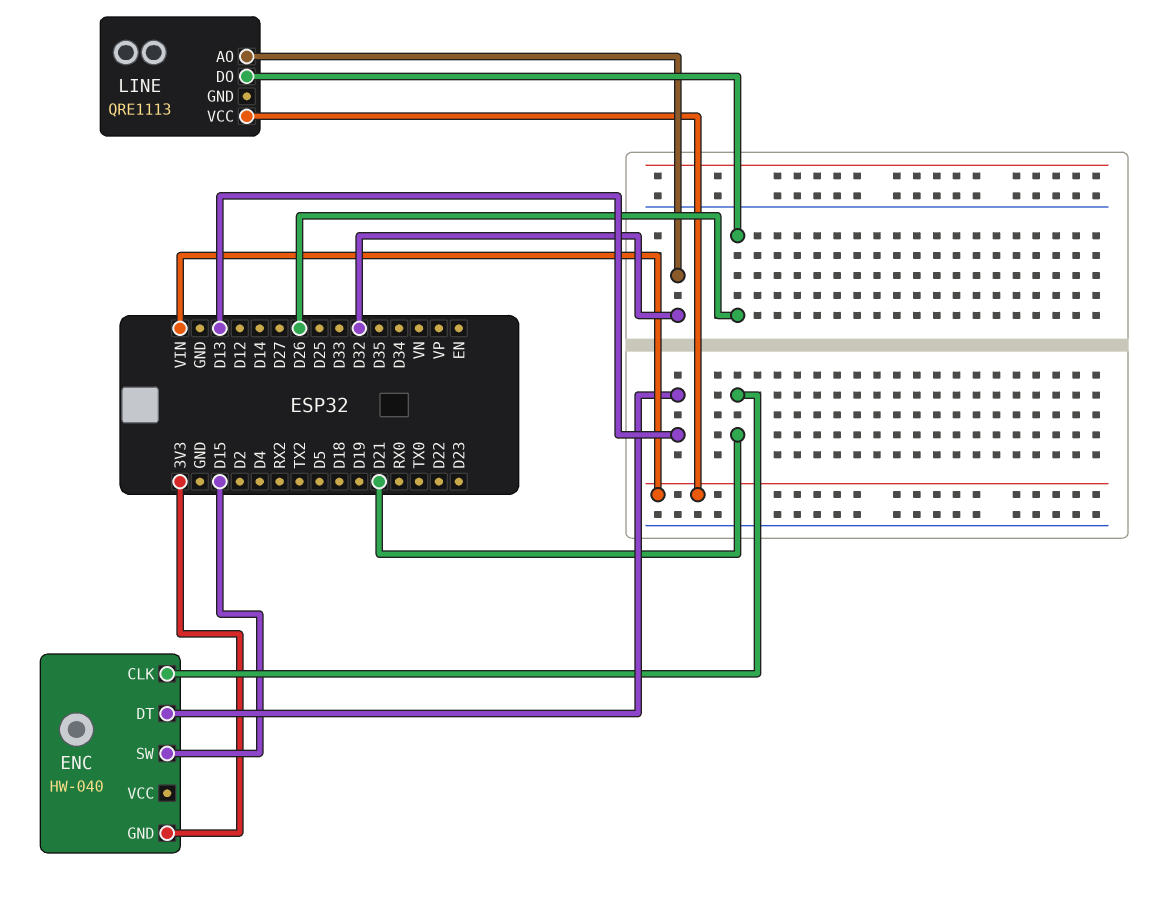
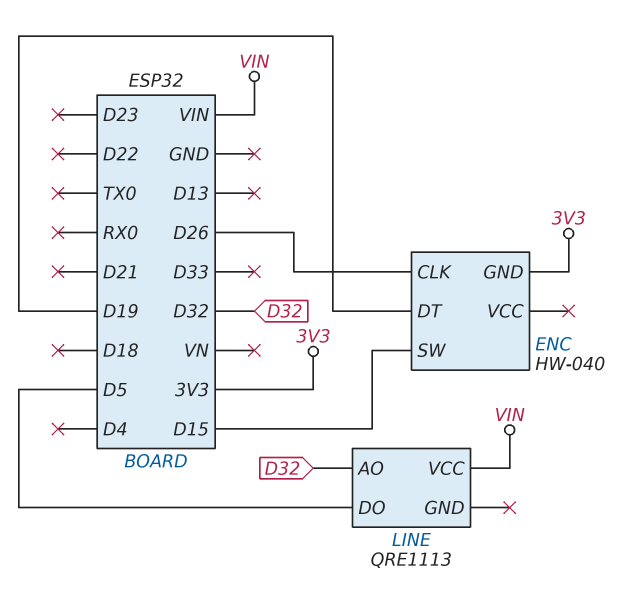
ENC pin CLK: D21 -> D26
ENC pin DT: D13 -> D19
LINE pin DO: D26 -> D5

